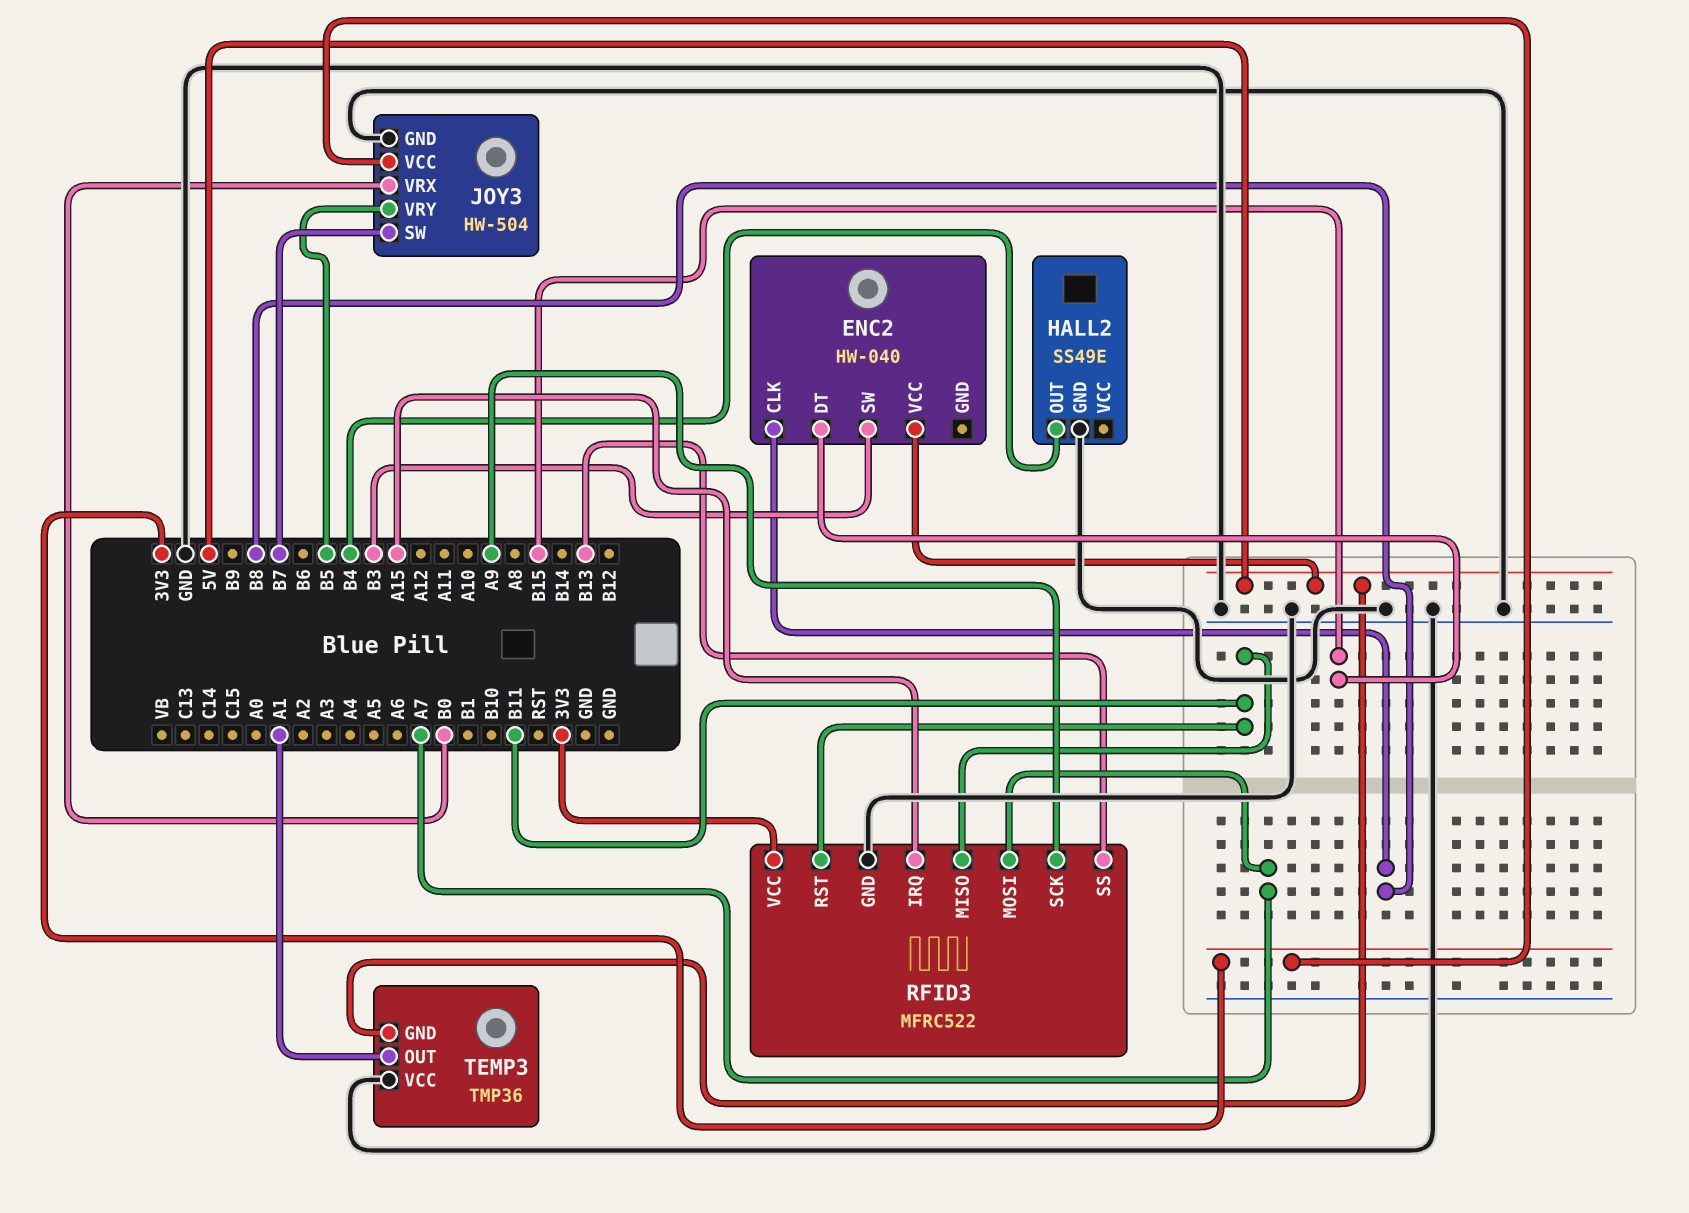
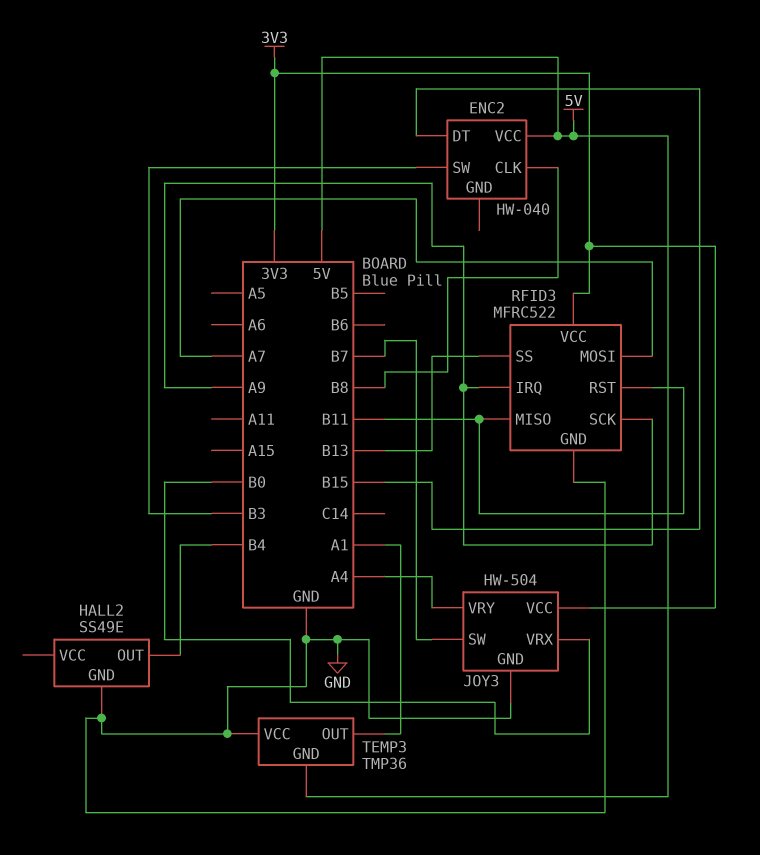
JOY3 pin VRY: B5 -> A4
RFID3 pin IRQ: A15 -> A9

